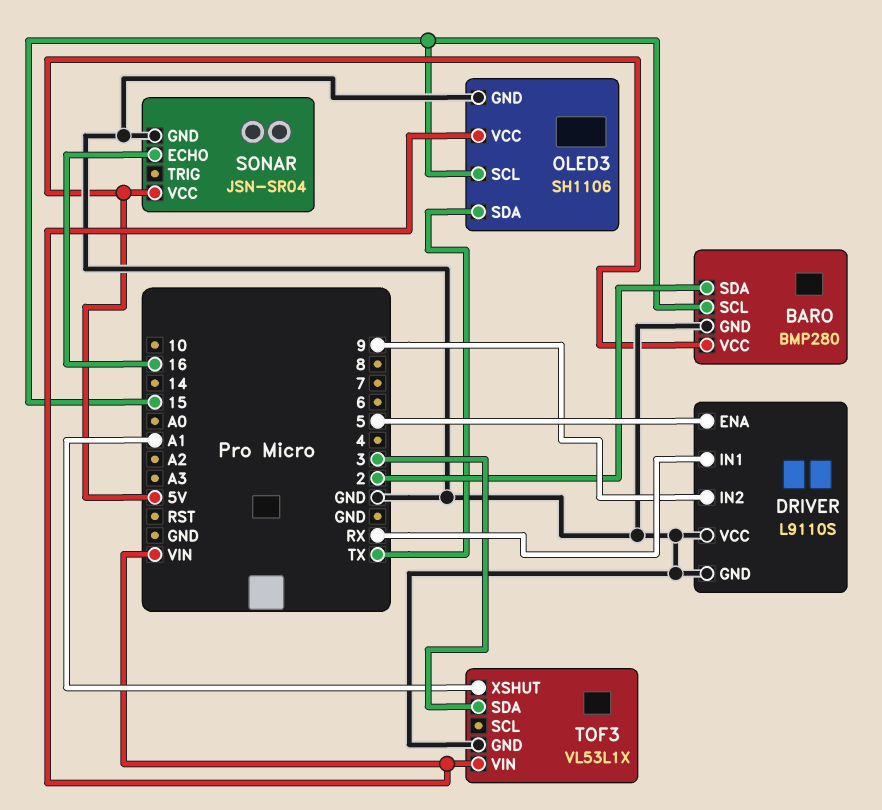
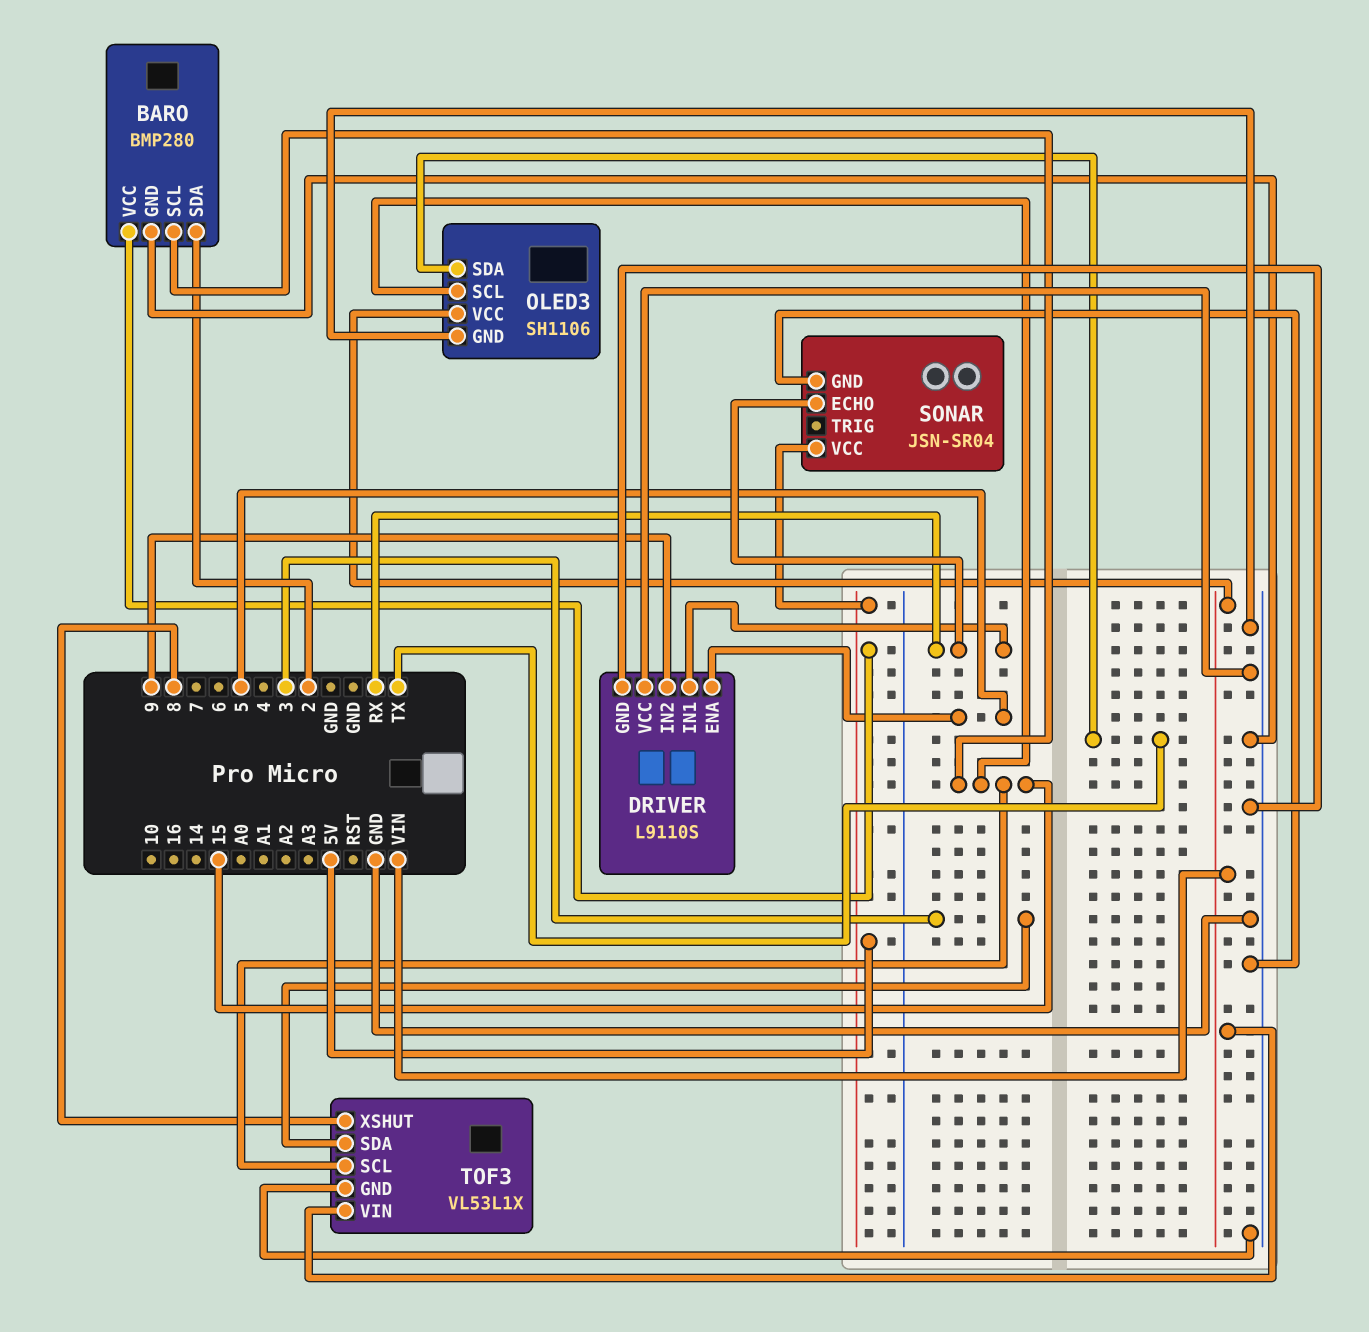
SONAR pin ECHO: 16 -> RX
TOF3 pin SCL: none -> 15
TOF3 pin XSHUT: A1 -> 8

